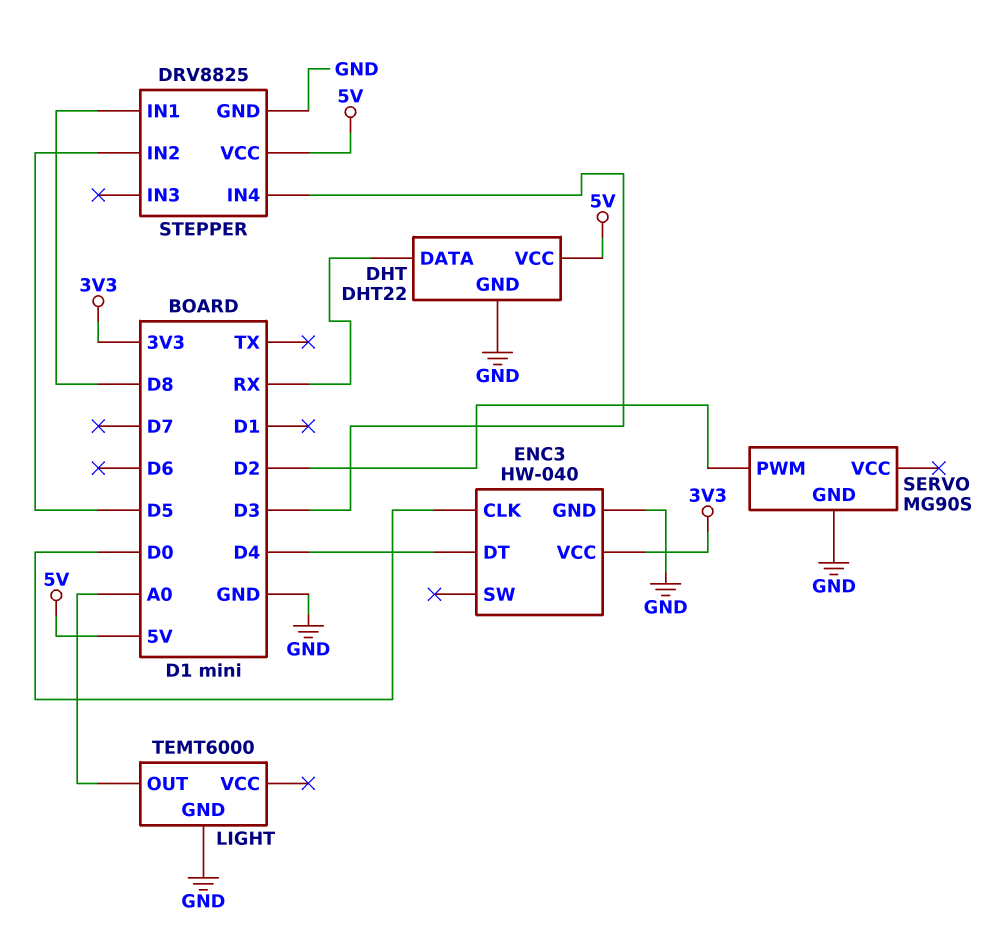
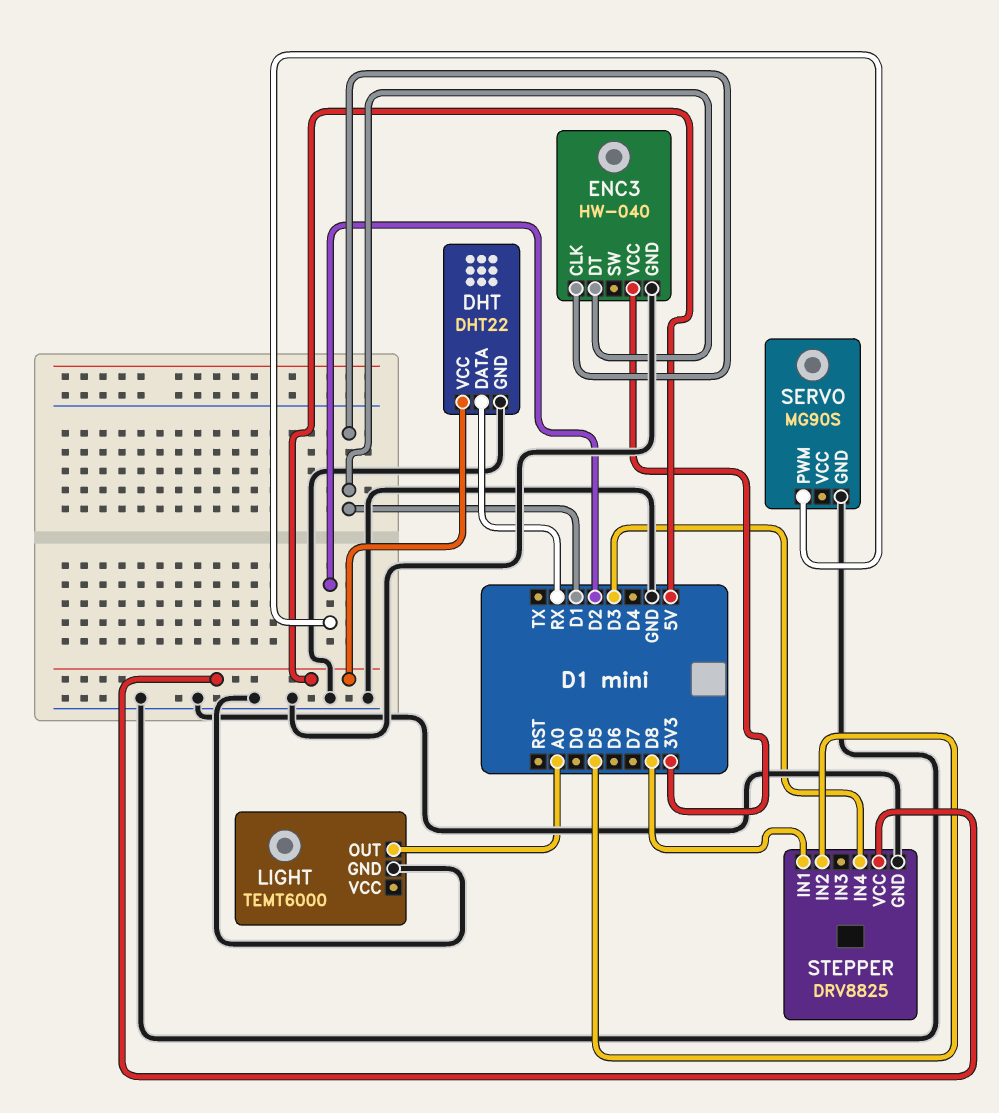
ENC3 pin CLK: D0 -> D1
ENC3 pin DT: D4 -> D1

